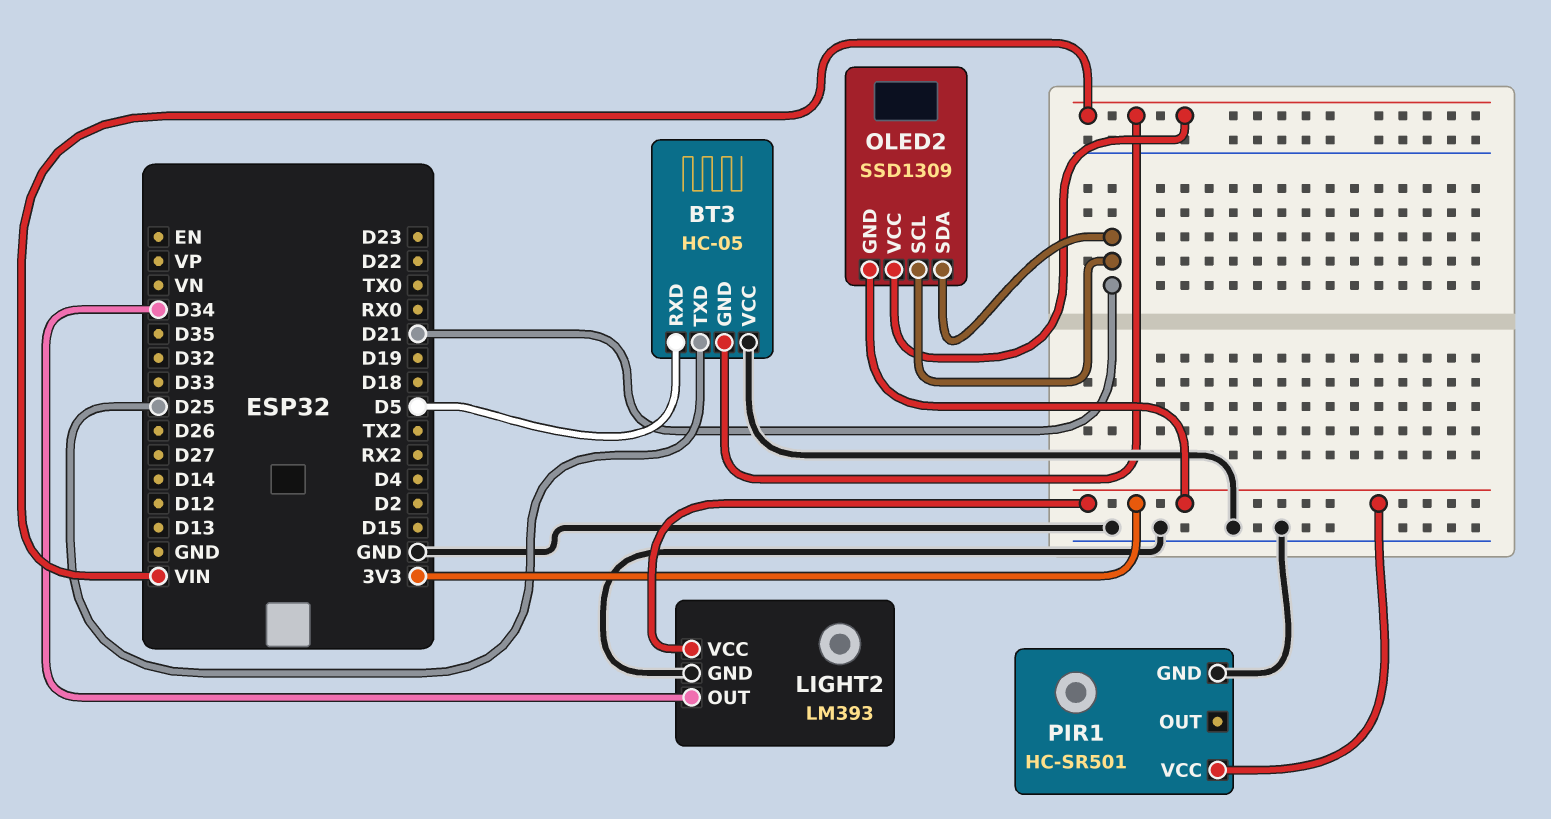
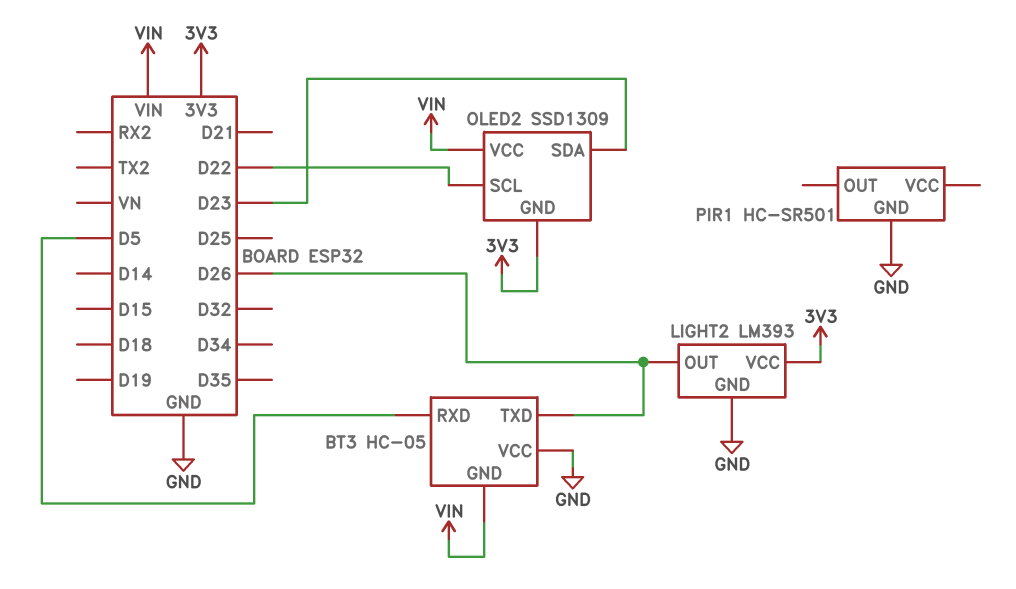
BT3 pin TXD: D25 -> D26
LIGHT2 pin OUT: D34 -> D26
OLED2 pin SCL: D21 -> D22
OLED2 pin SDA: D21 -> D23
PIR1 pin VCC: 3V3 -> none

